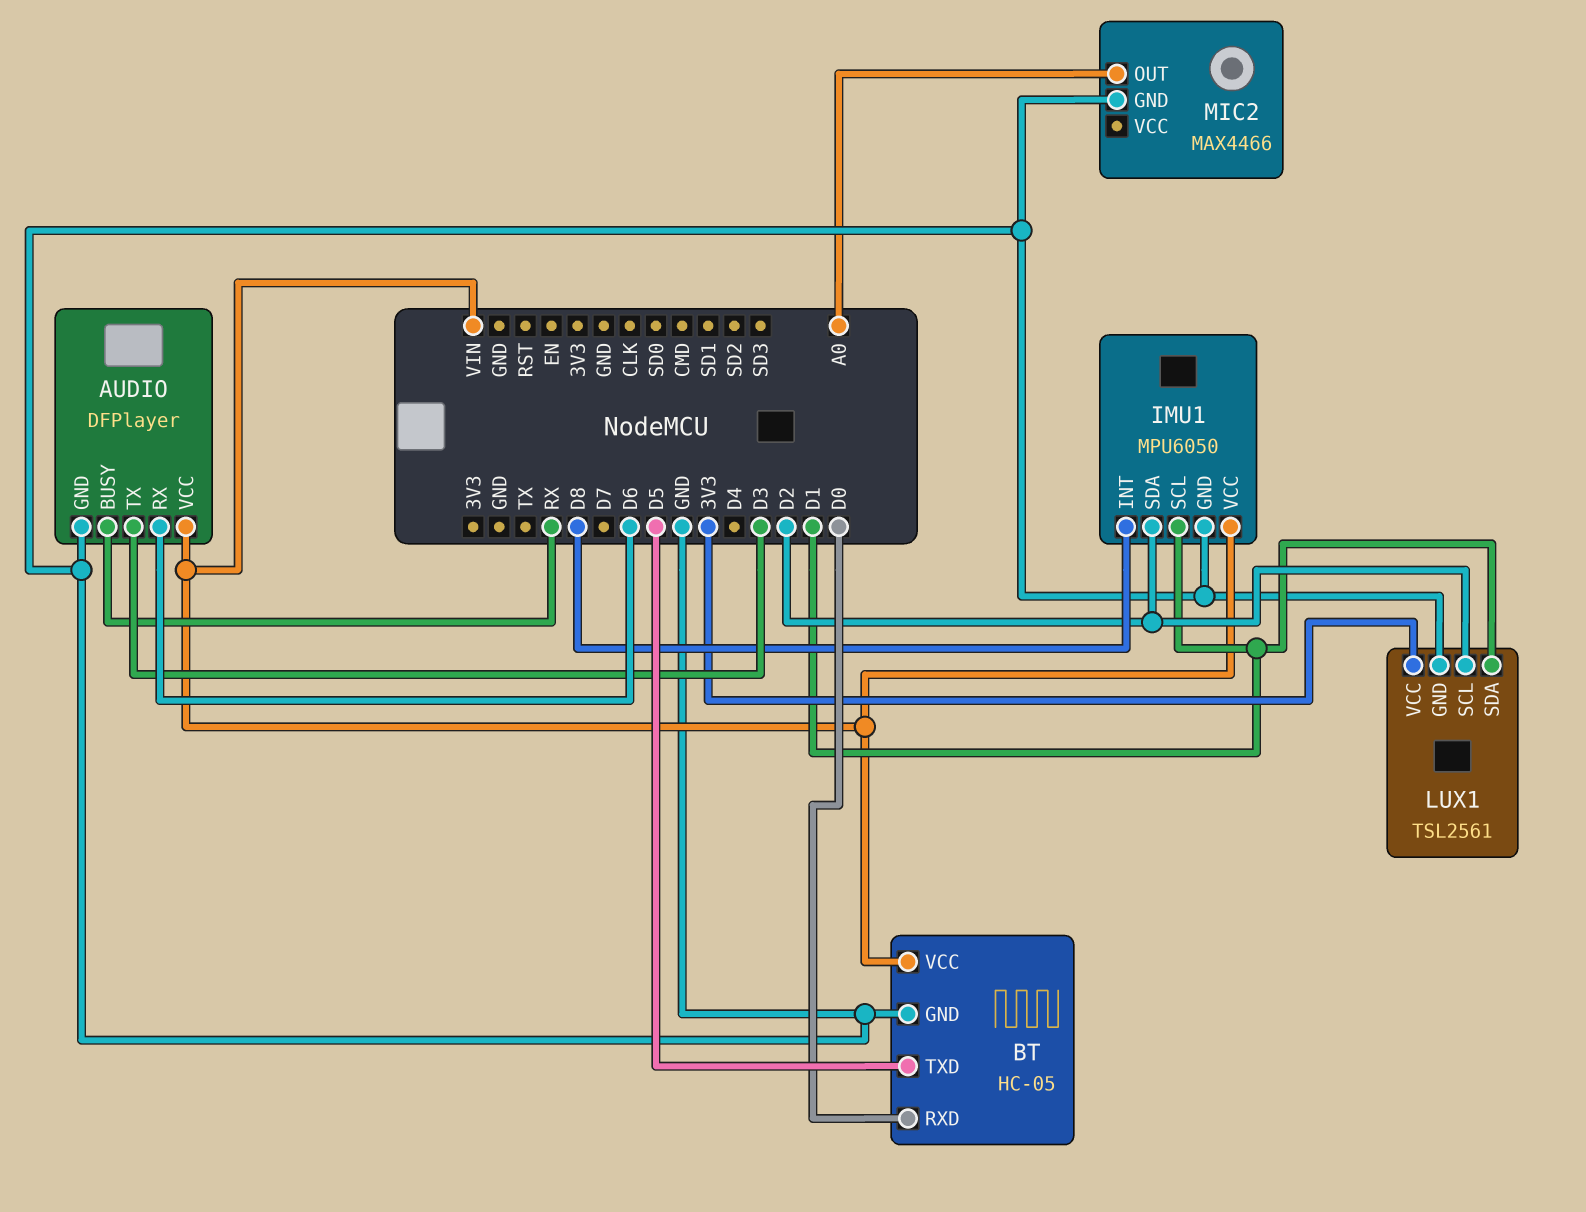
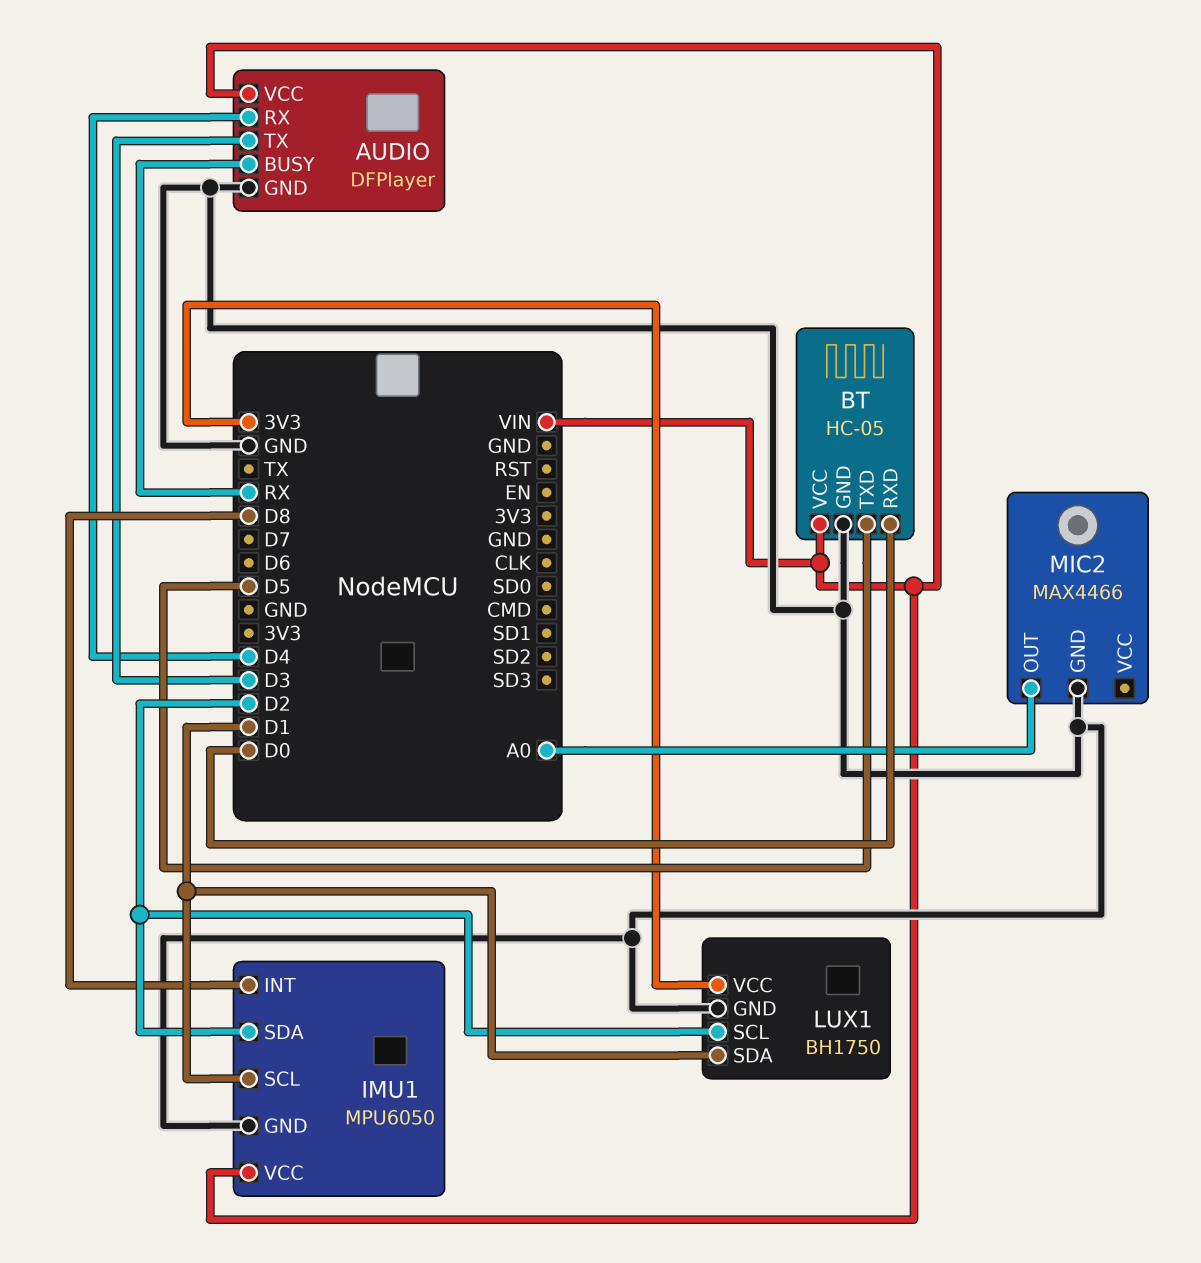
AUDIO pin RX: D6 -> D4
LUX1: TSL2561 -> BH1750

